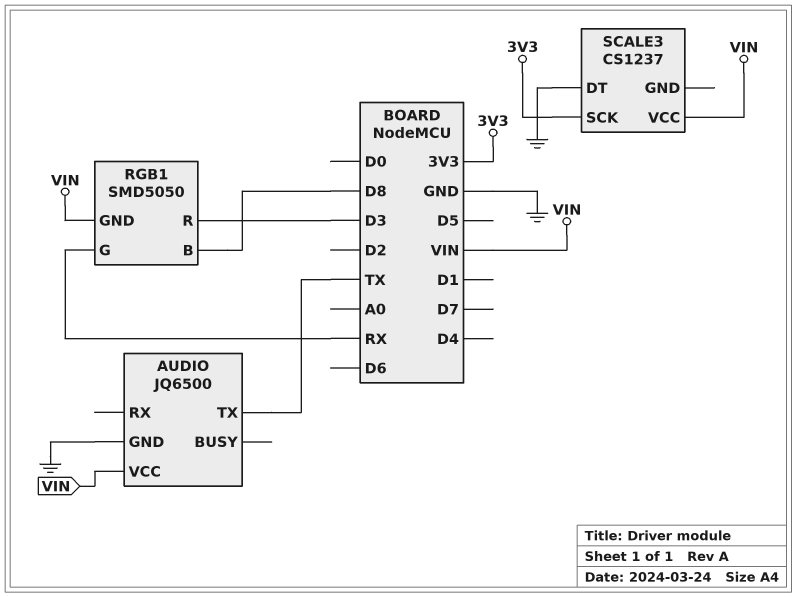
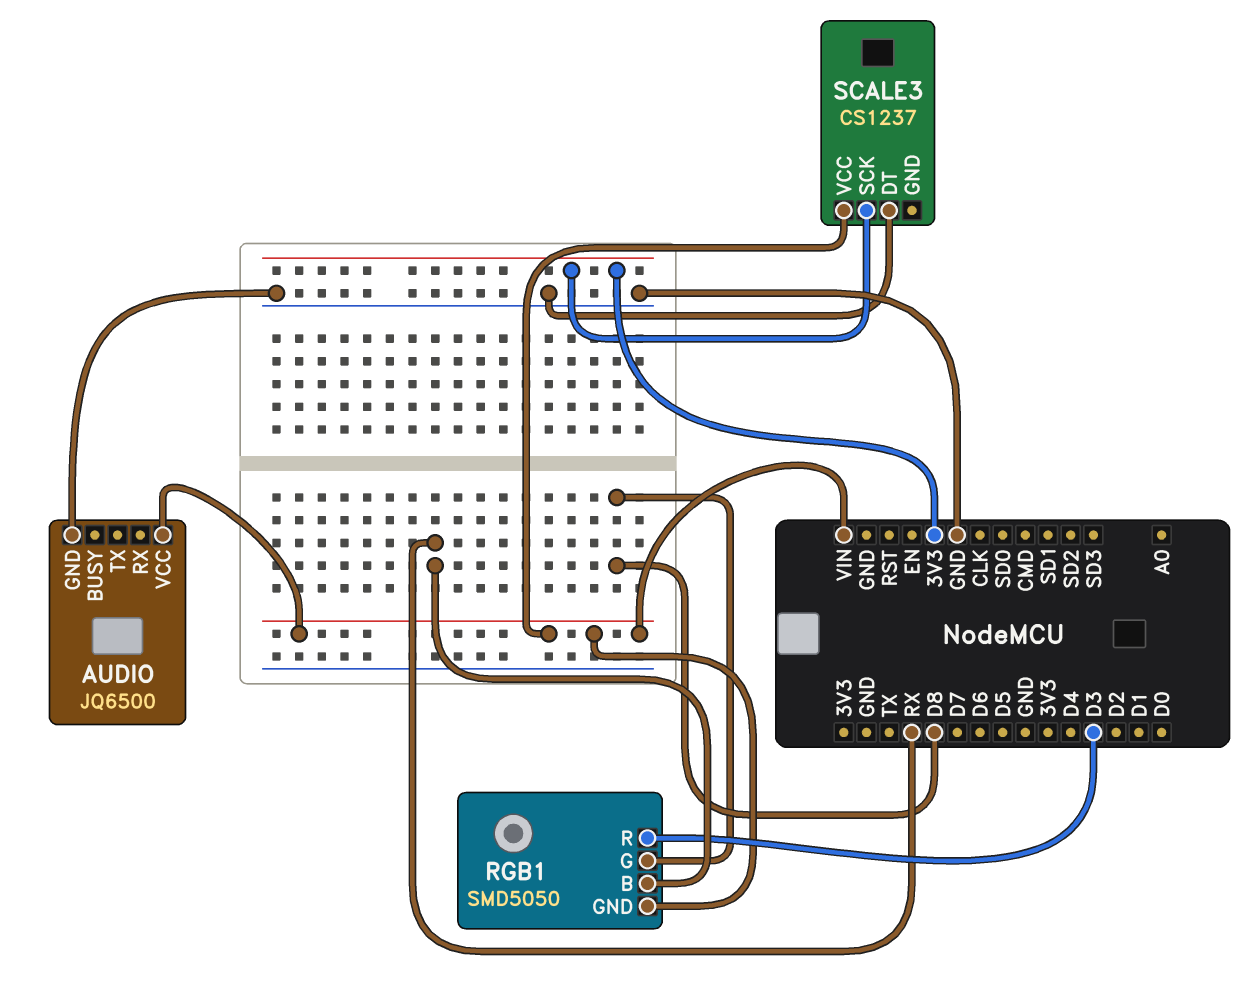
AUDIO pin TX: TX -> none
RGB1 pin B: D8 -> RX
RGB1 pin G: RX -> D8

